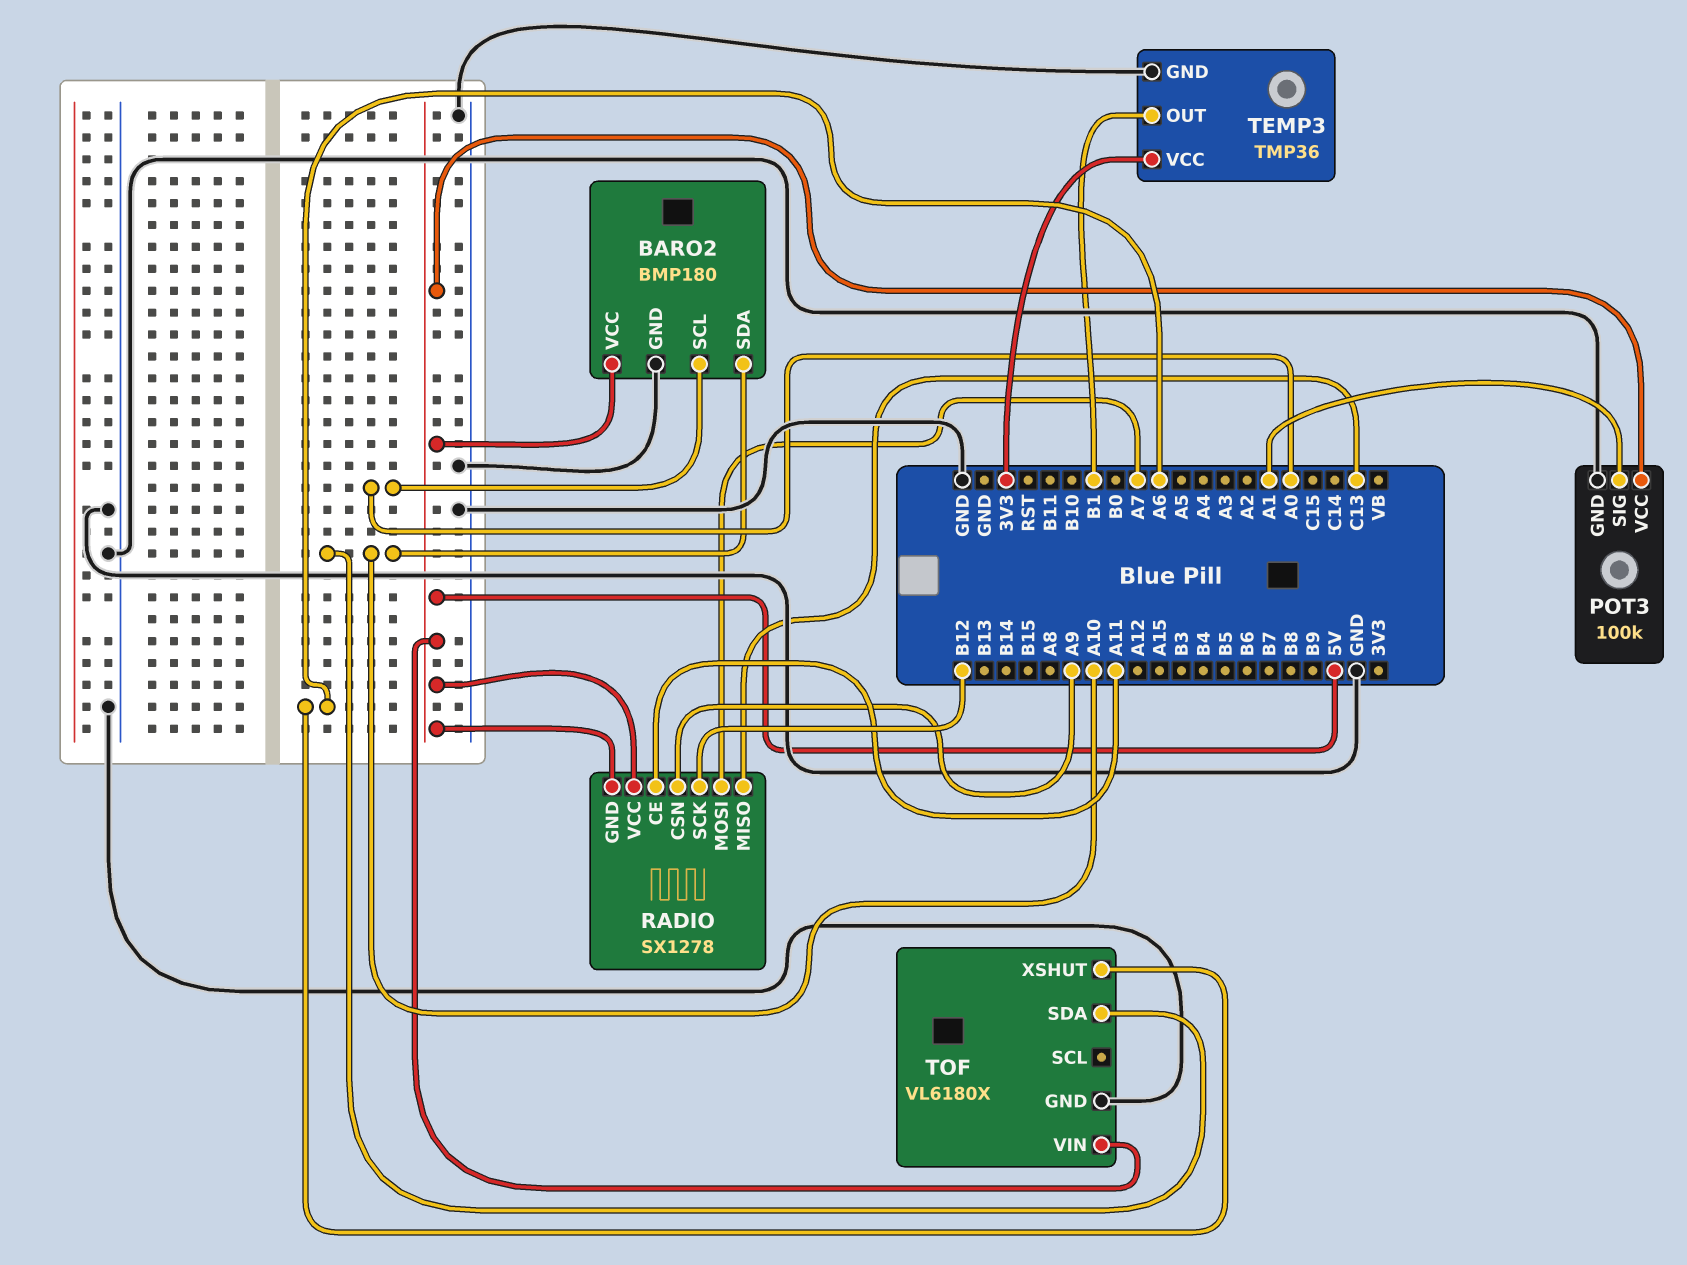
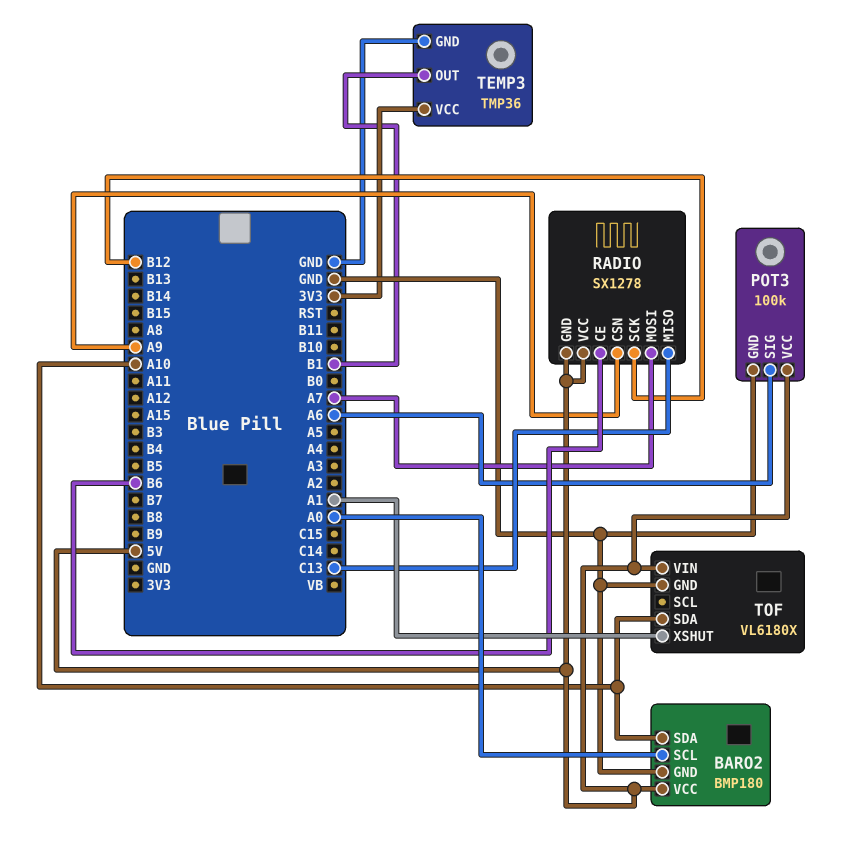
POT3 pin SIG: A1 -> A6
RADIO pin CE: A11 -> B6
TOF pin XSHUT: A6 -> A1

